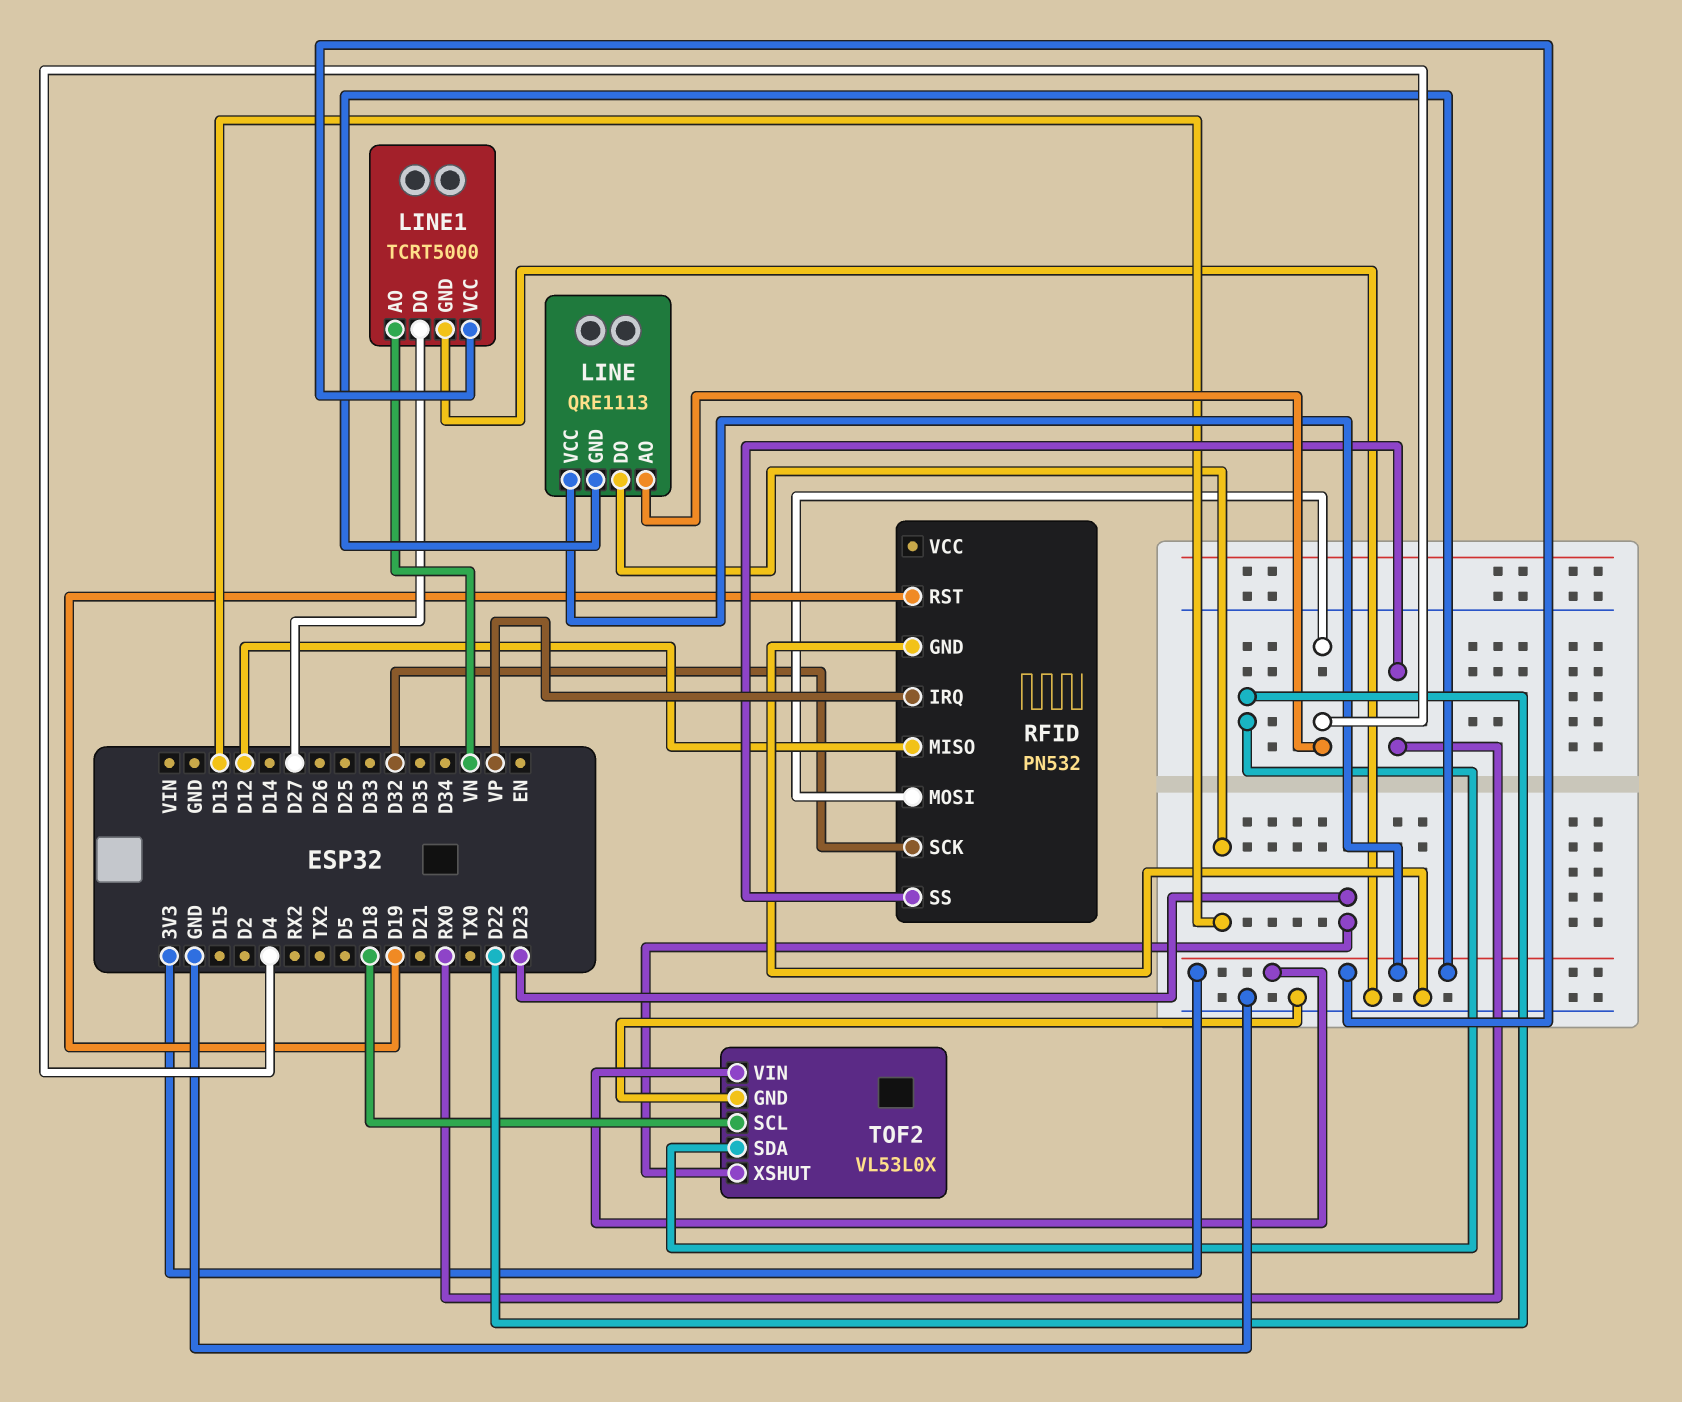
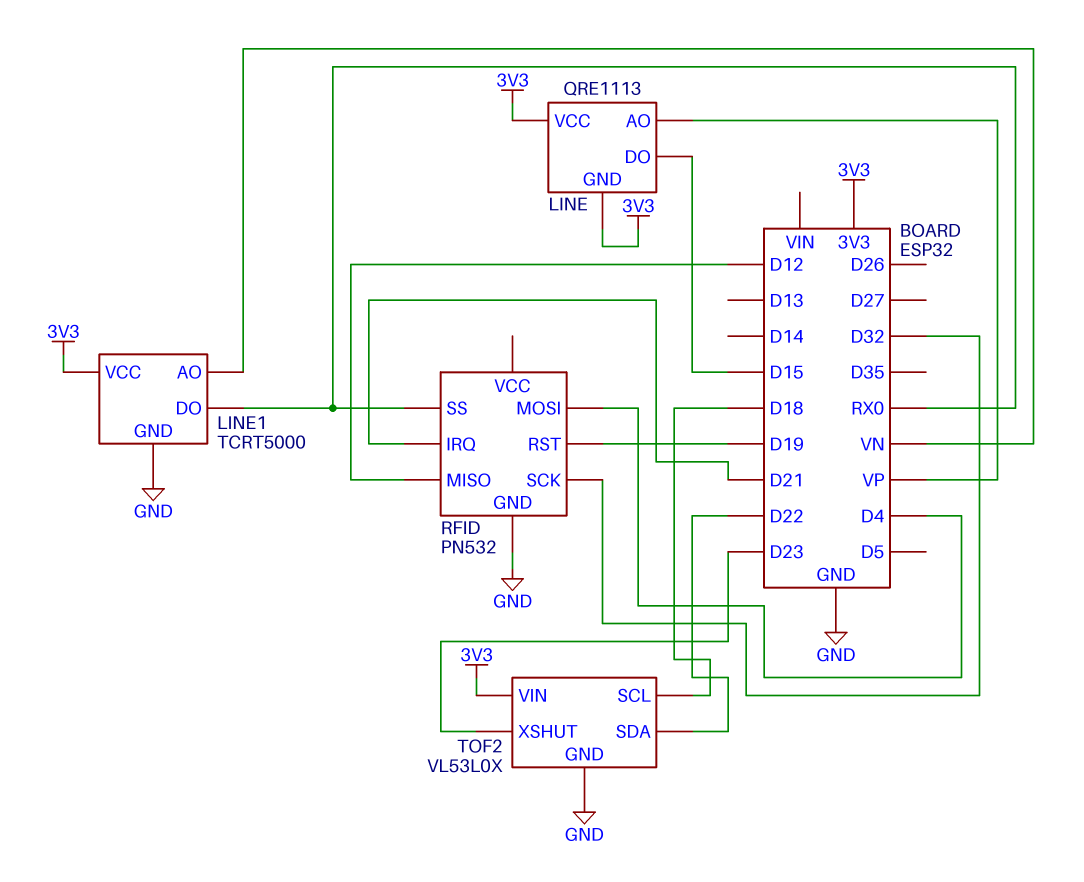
LINE pin AO: D4 -> VP
LINE pin DO: D13 -> D15
LINE1 pin DO: D27 -> RX0
RFID pin IRQ: VP -> D21

